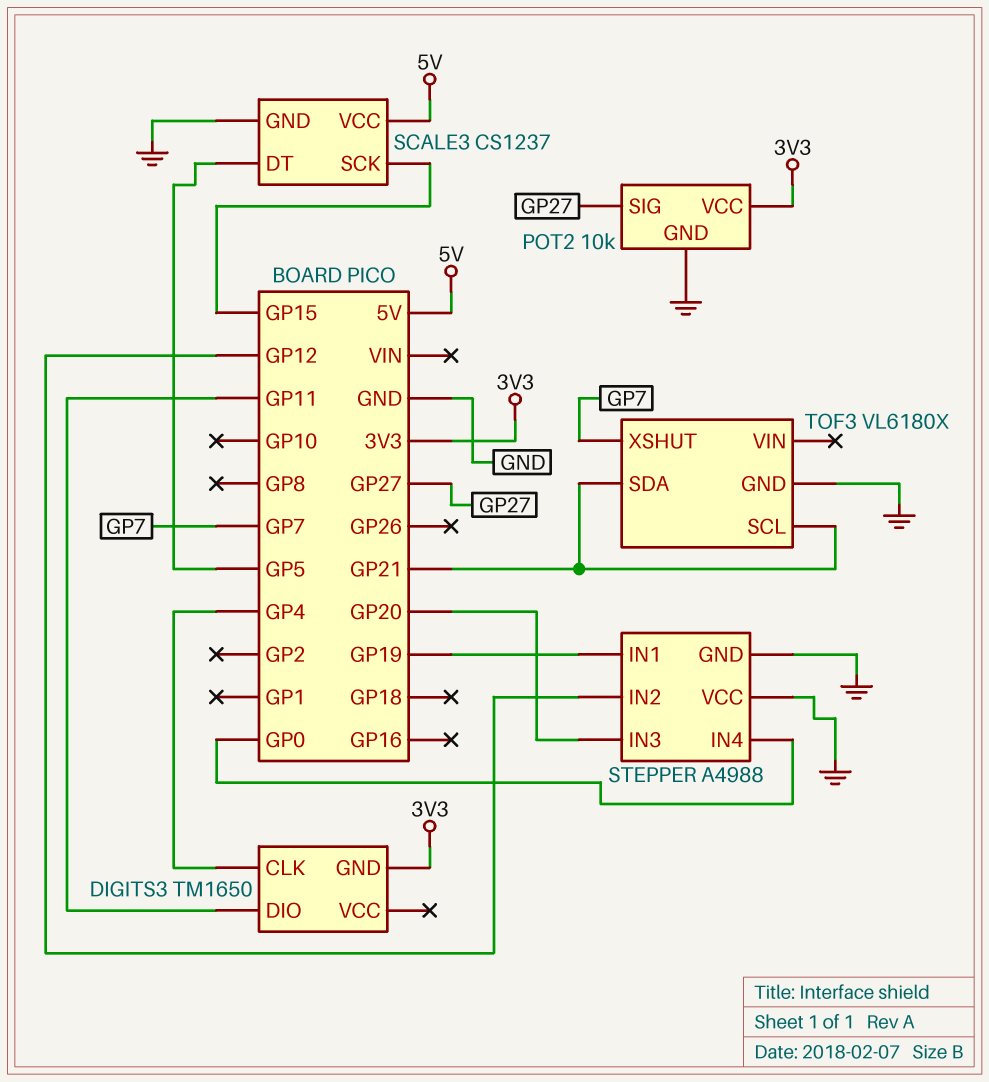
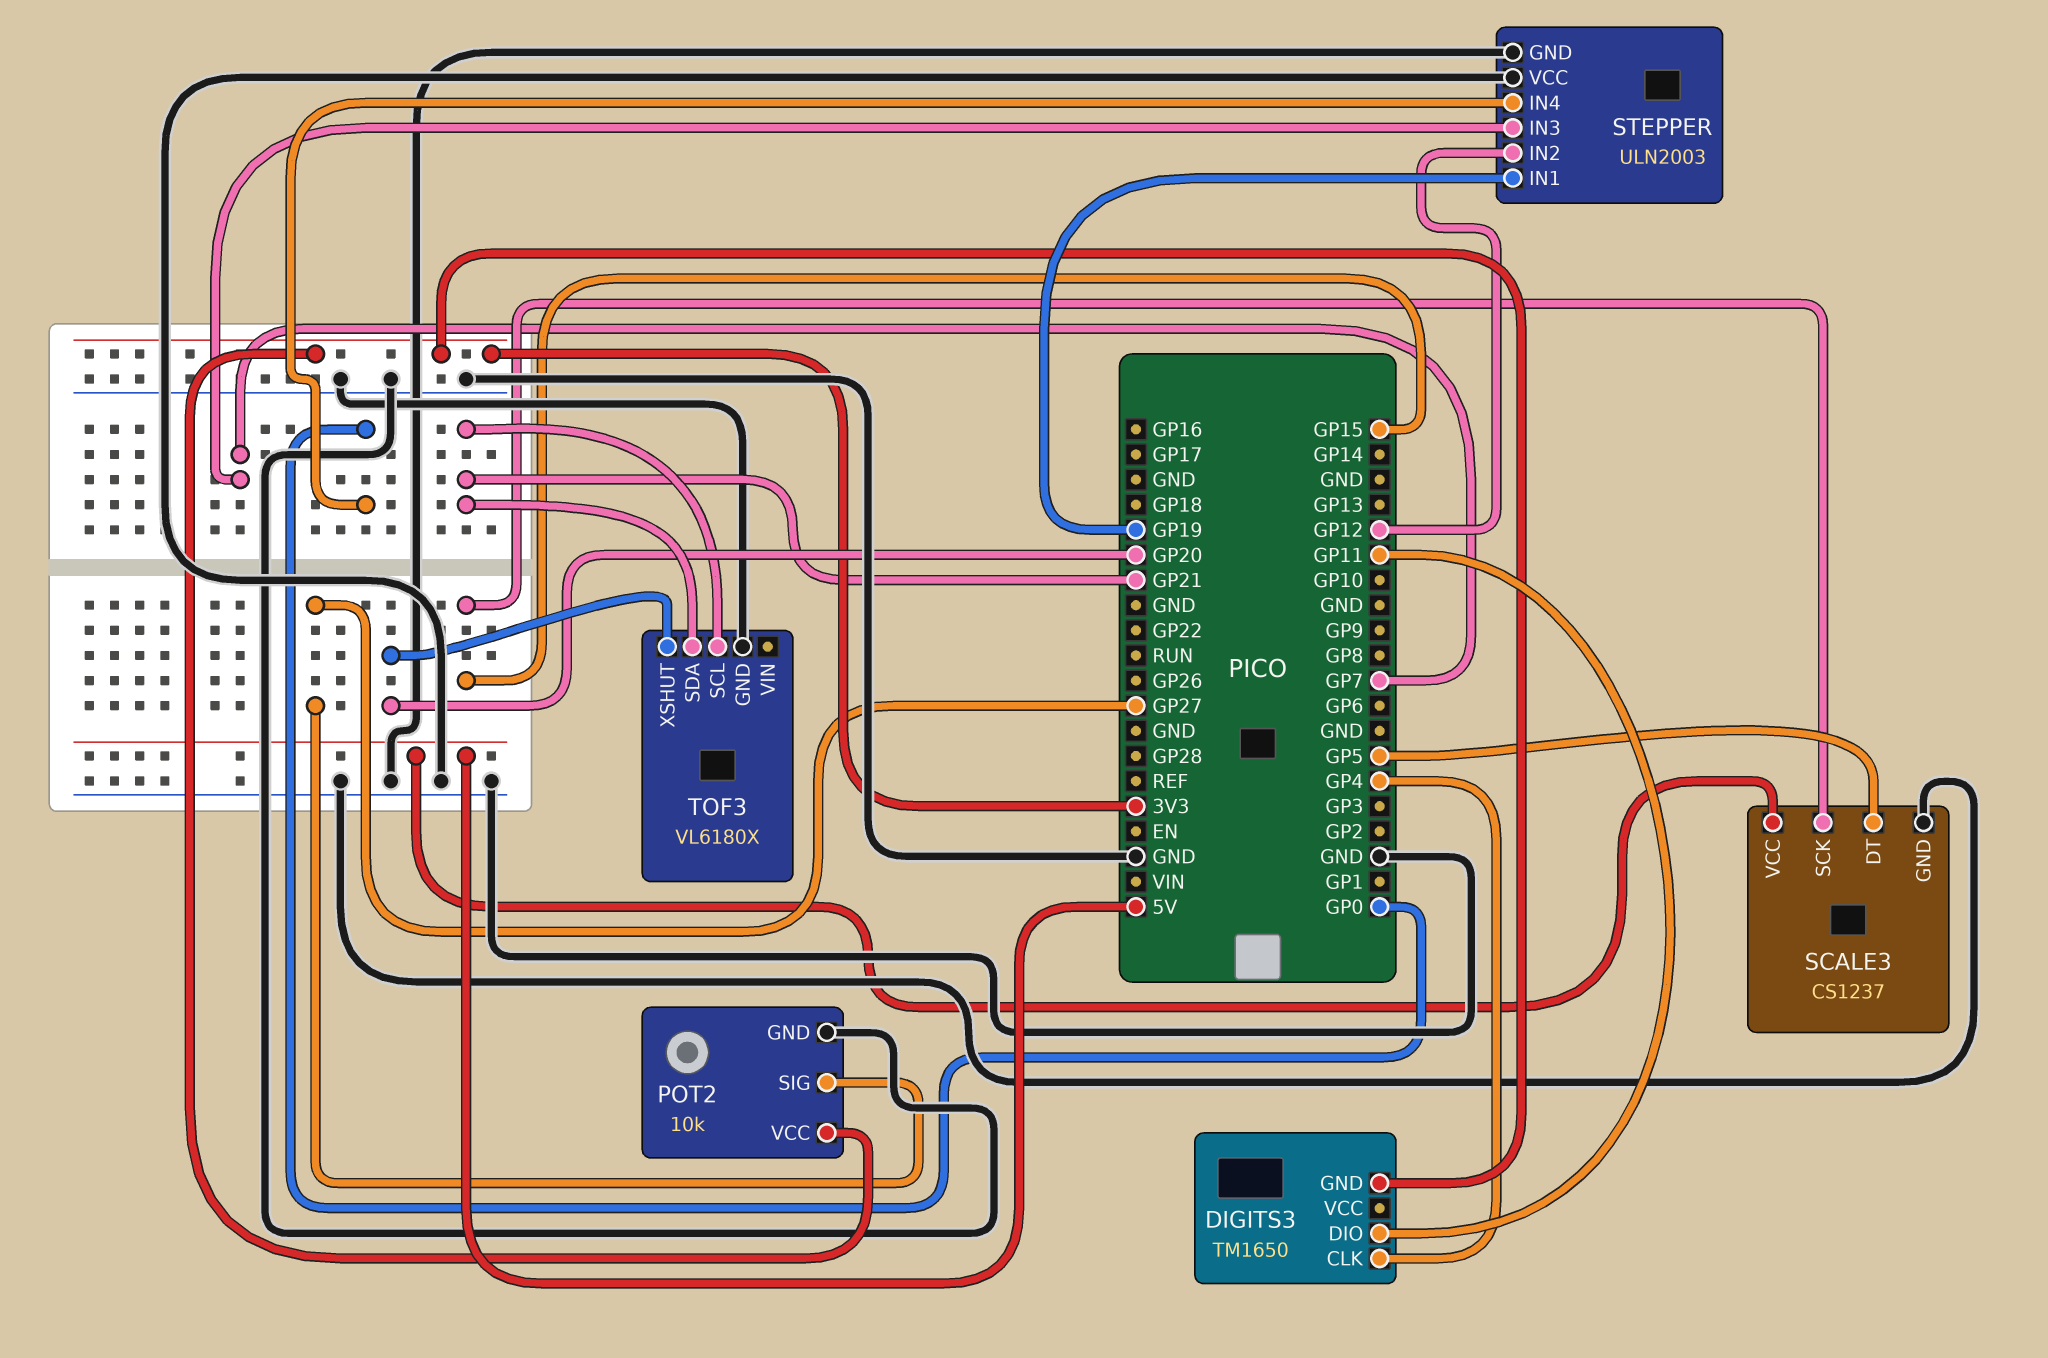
STEPPER: A4988 -> ULN2003
STEPPER pin IN3: GP20 -> GP7
TOF3 pin XSHUT: GP7 -> GP20

